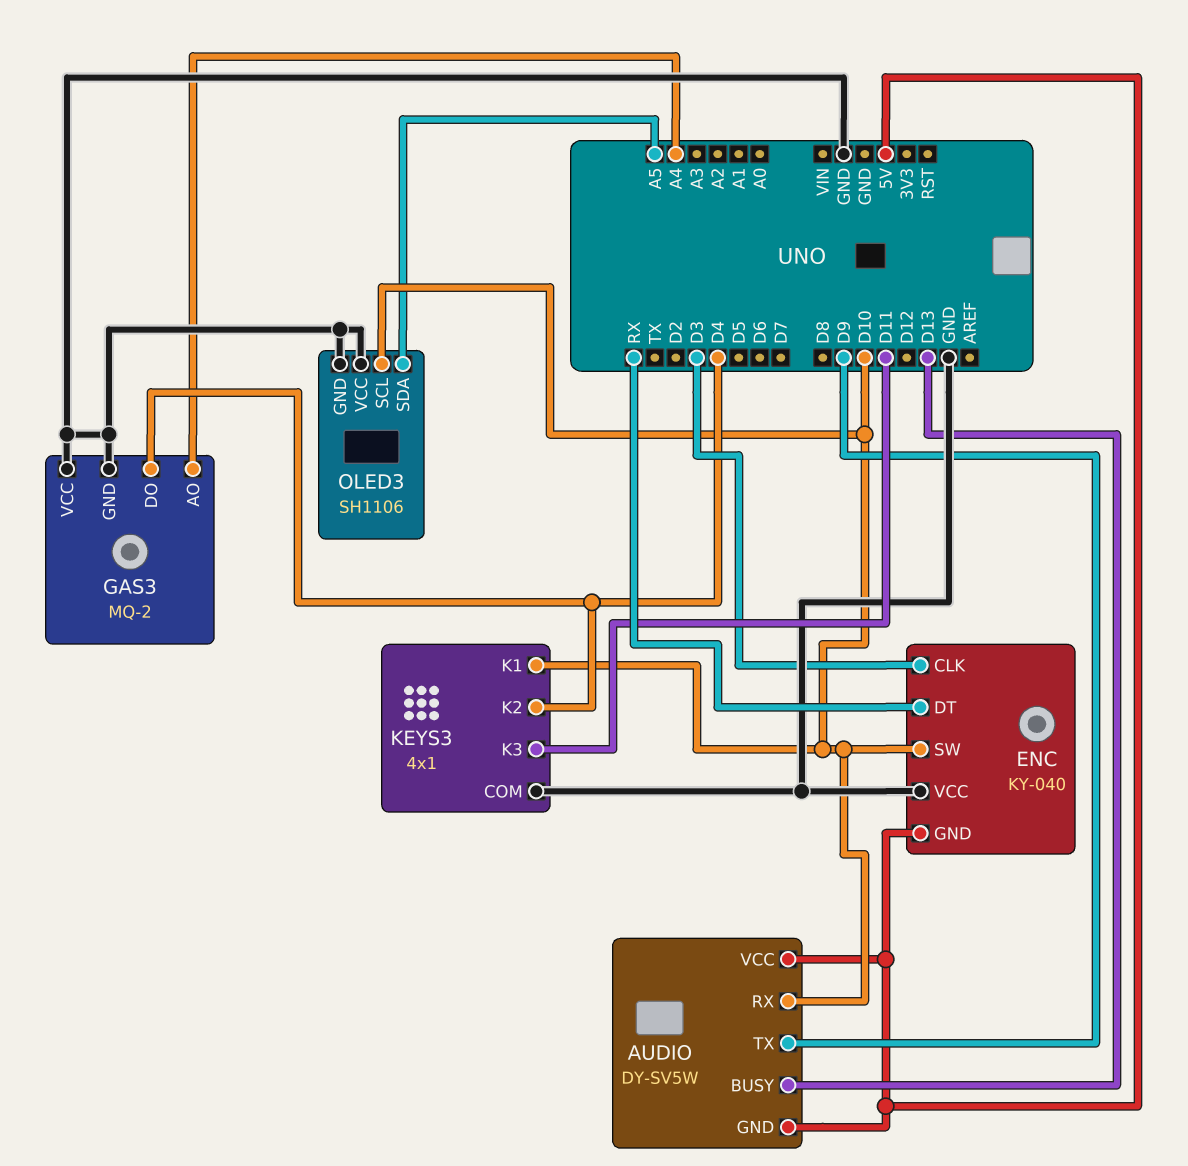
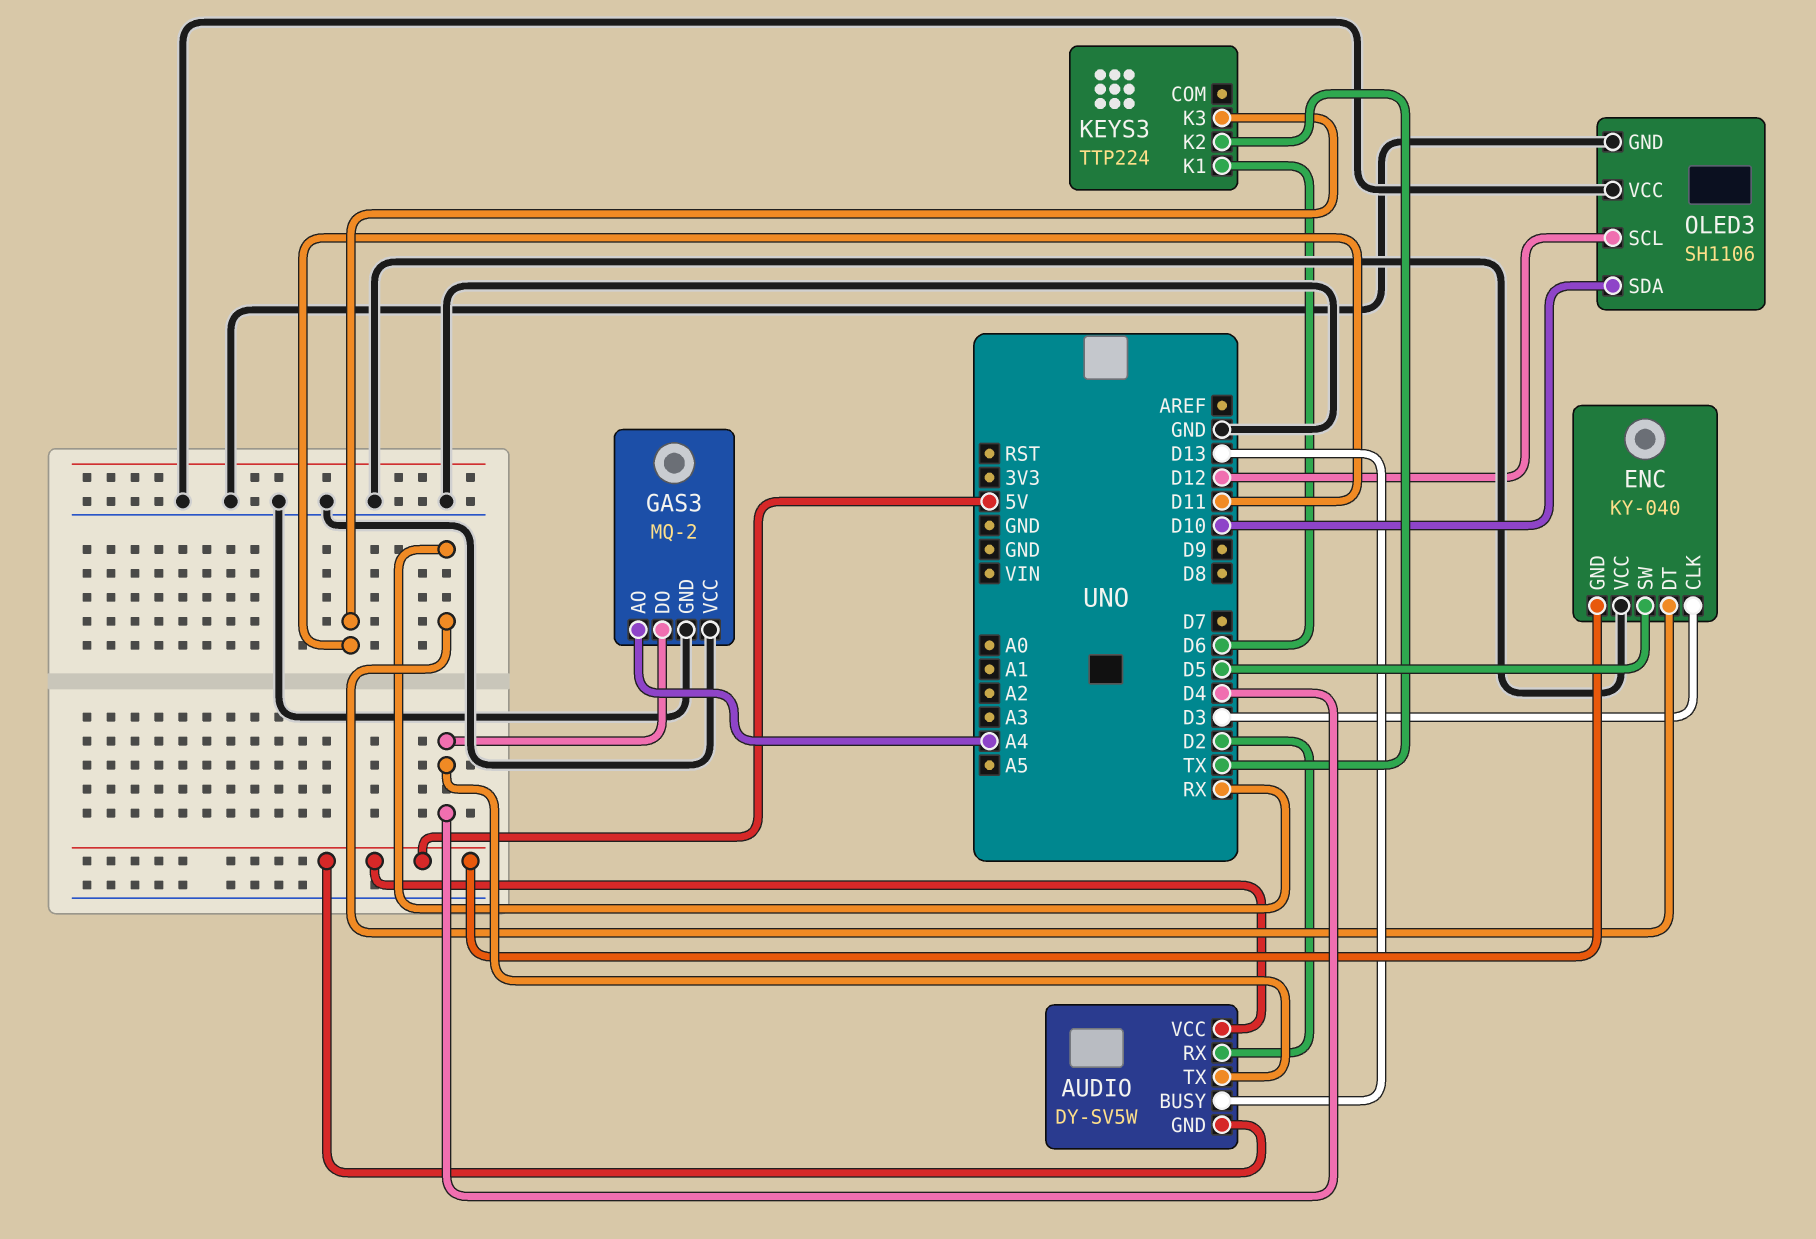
AUDIO pin RX: D10 -> D2
AUDIO pin TX: D9 -> D4
ENC pin SW: D10 -> D5
KEYS3: 4x1 -> TTP224
KEYS3 pin COM: GND -> none
KEYS3 pin K1: D10 -> D6
KEYS3 pin K2: D4 -> TX
OLED3 pin SCL: D10 -> D12
OLED3 pin SDA: A5 -> D10

